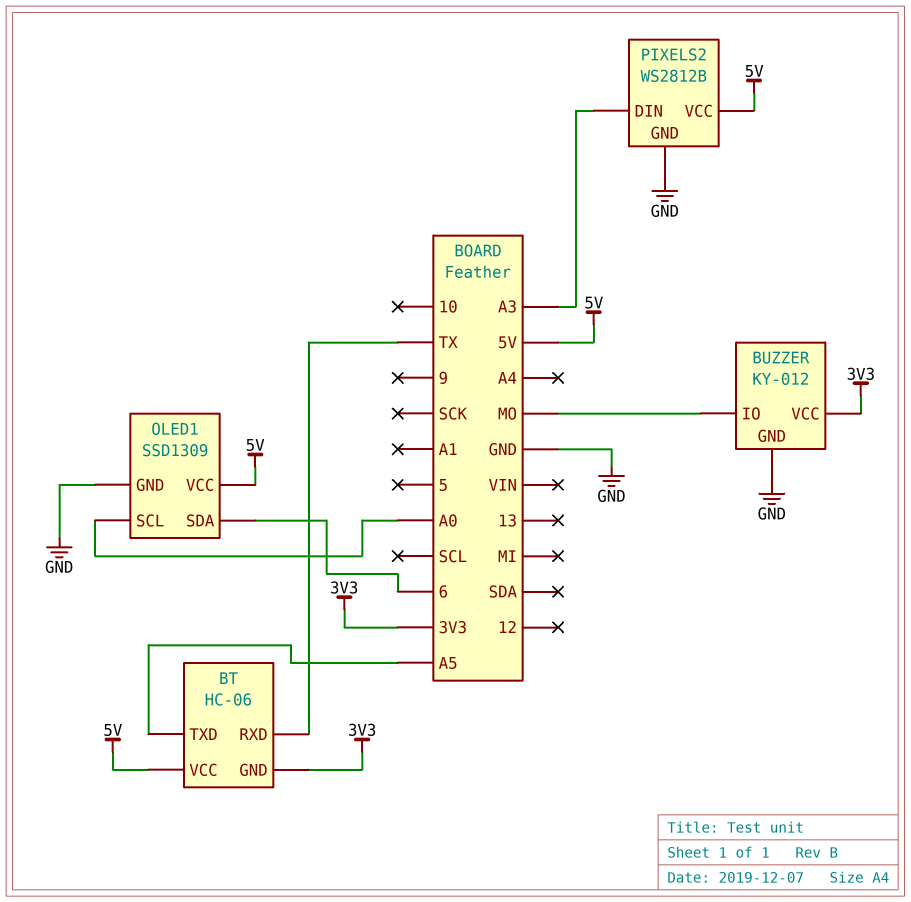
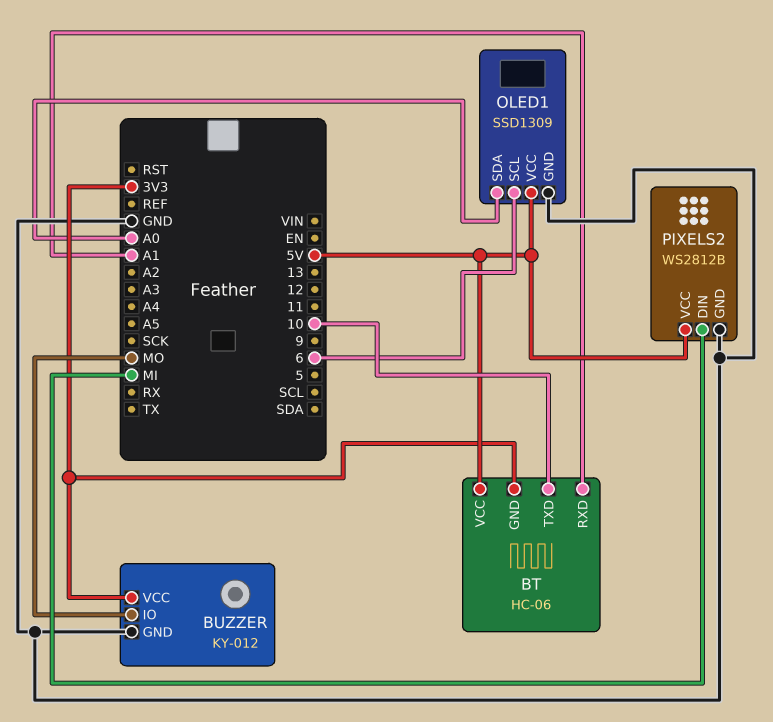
BT pin RXD: TX -> A1
BT pin TXD: A5 -> 10
OLED1 pin SCL: A0 -> 6
OLED1 pin SDA: 6 -> A0
PIXELS2 pin DIN: A3 -> MI

